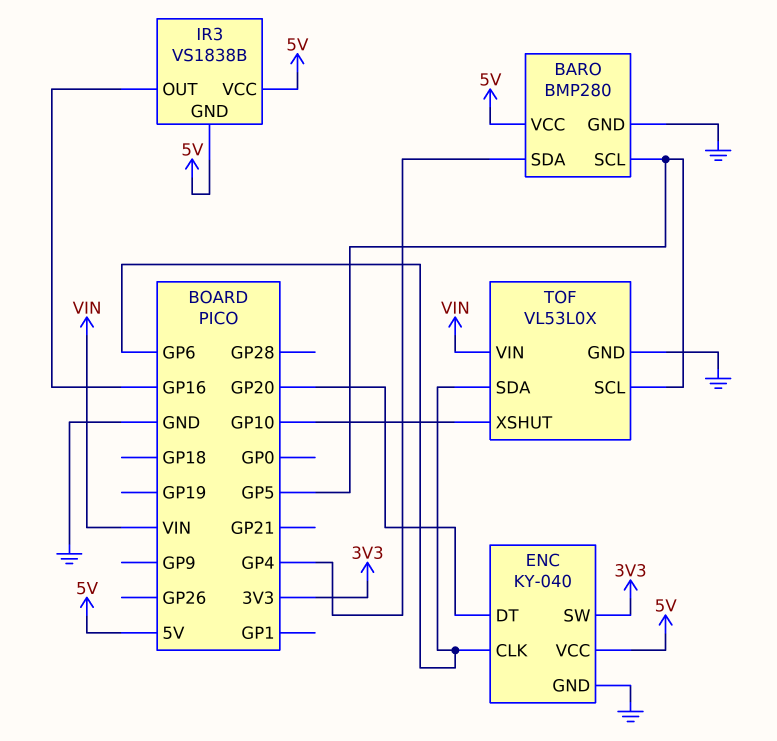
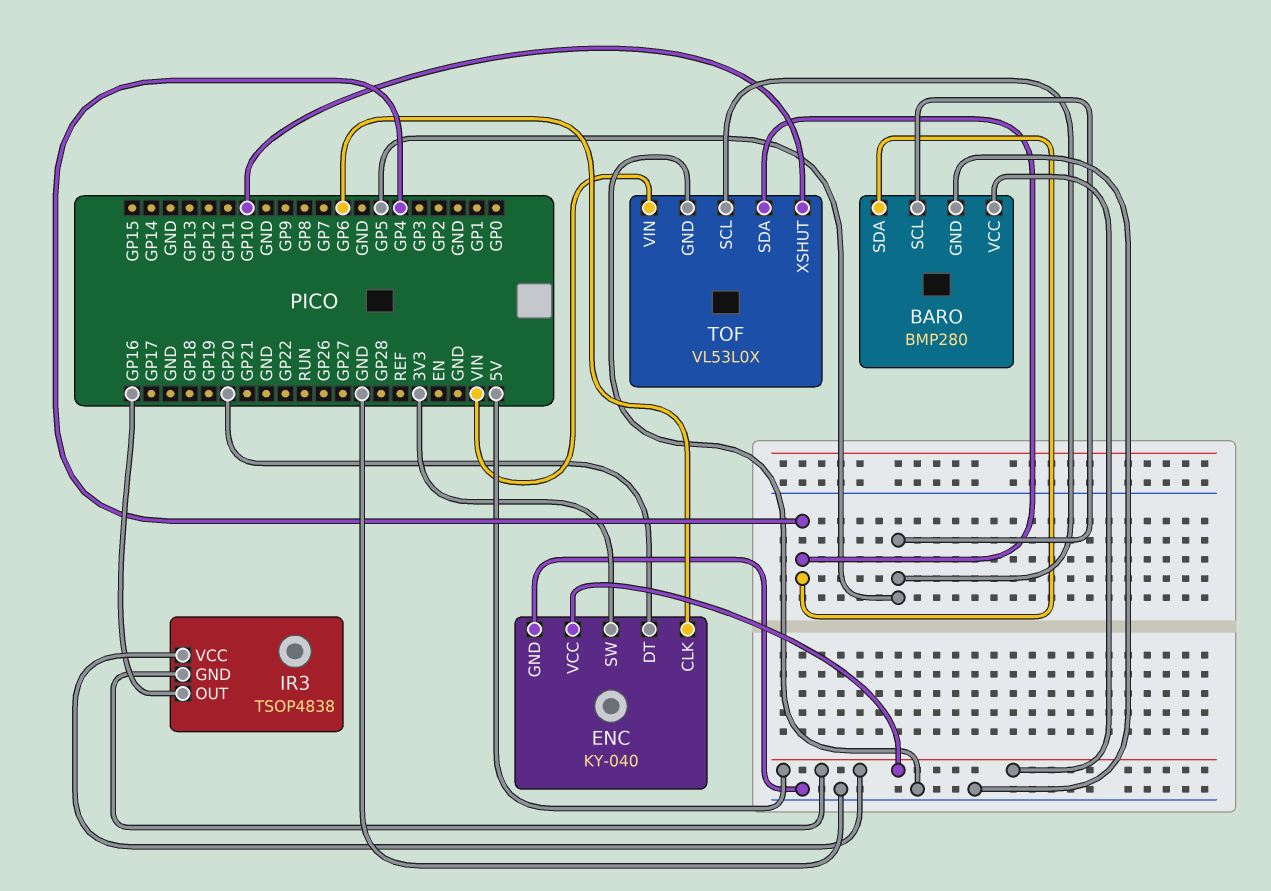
IR3: VS1838B -> TSOP4838
TOF pin SDA: GP6 -> GP4

